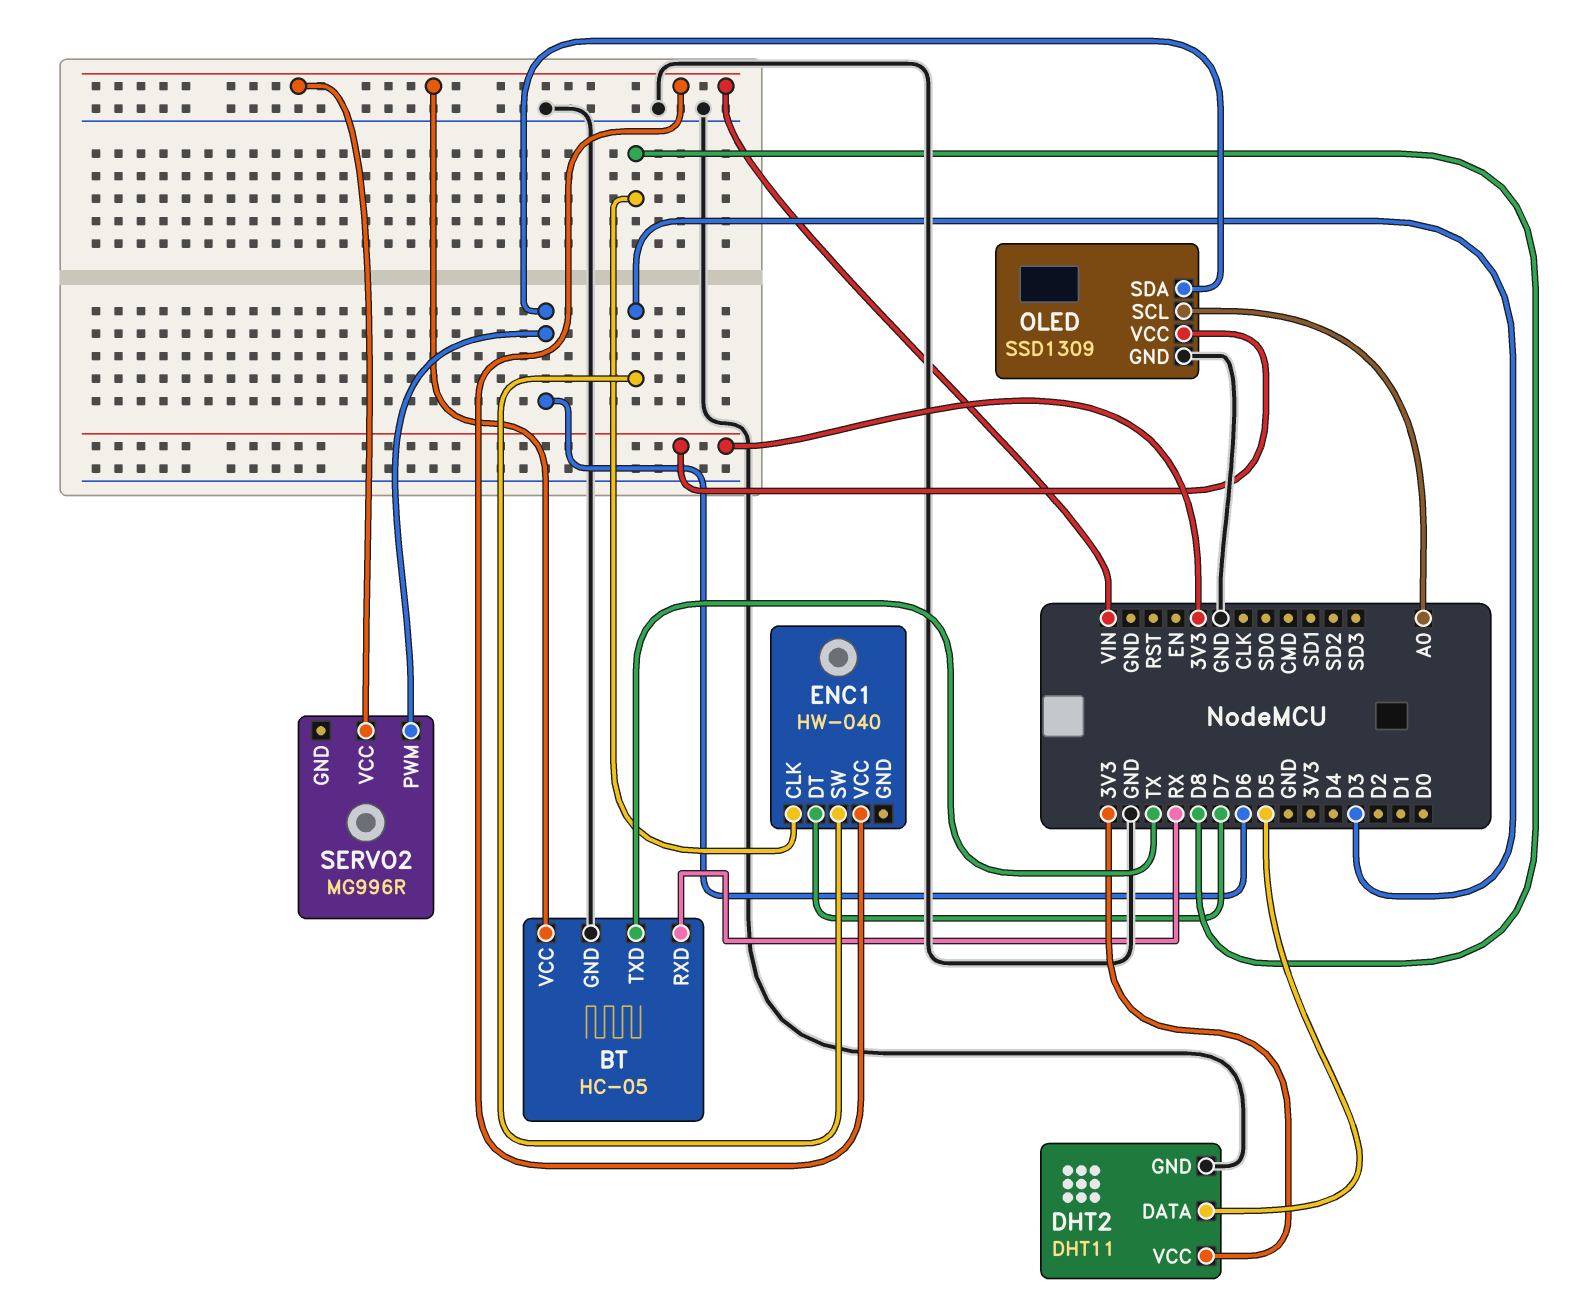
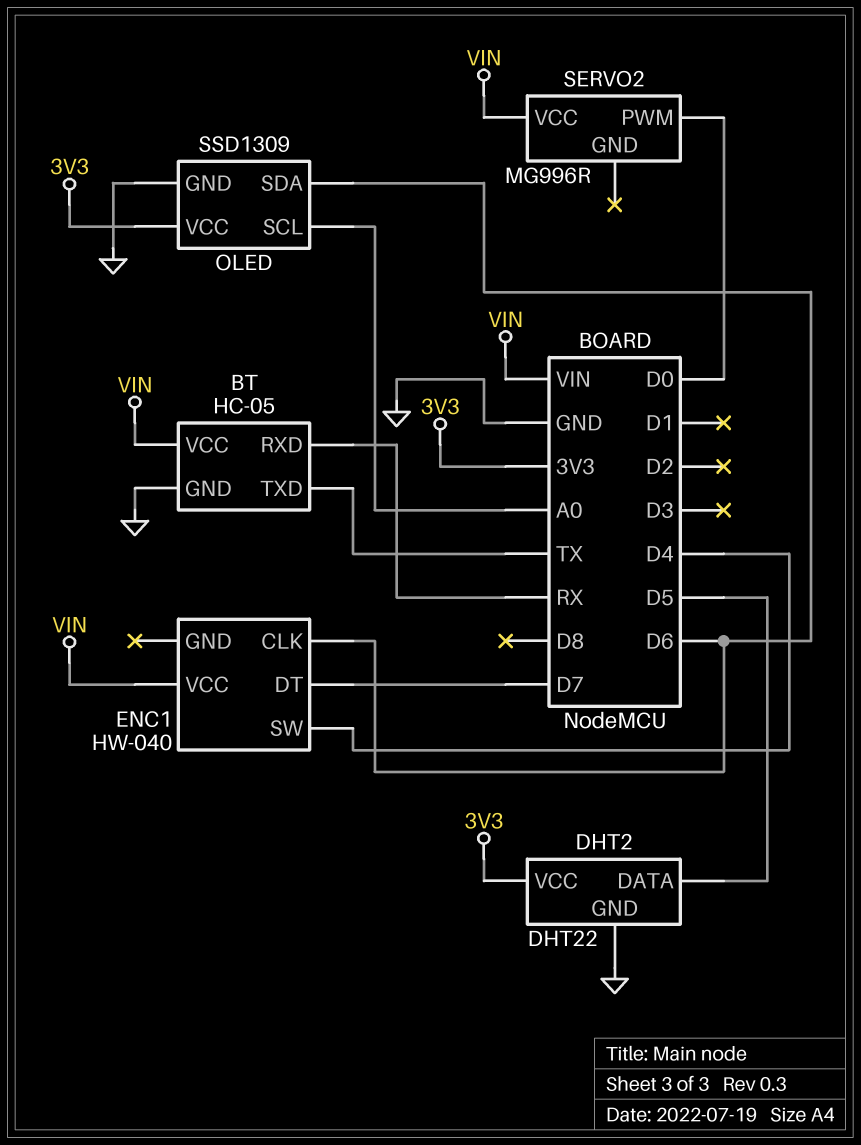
DHT2: DHT11 -> DHT22
ENC1 pin CLK: D8 -> D6
ENC1 pin SW: D3 -> D4
SERVO2 pin PWM: D6 -> D0

